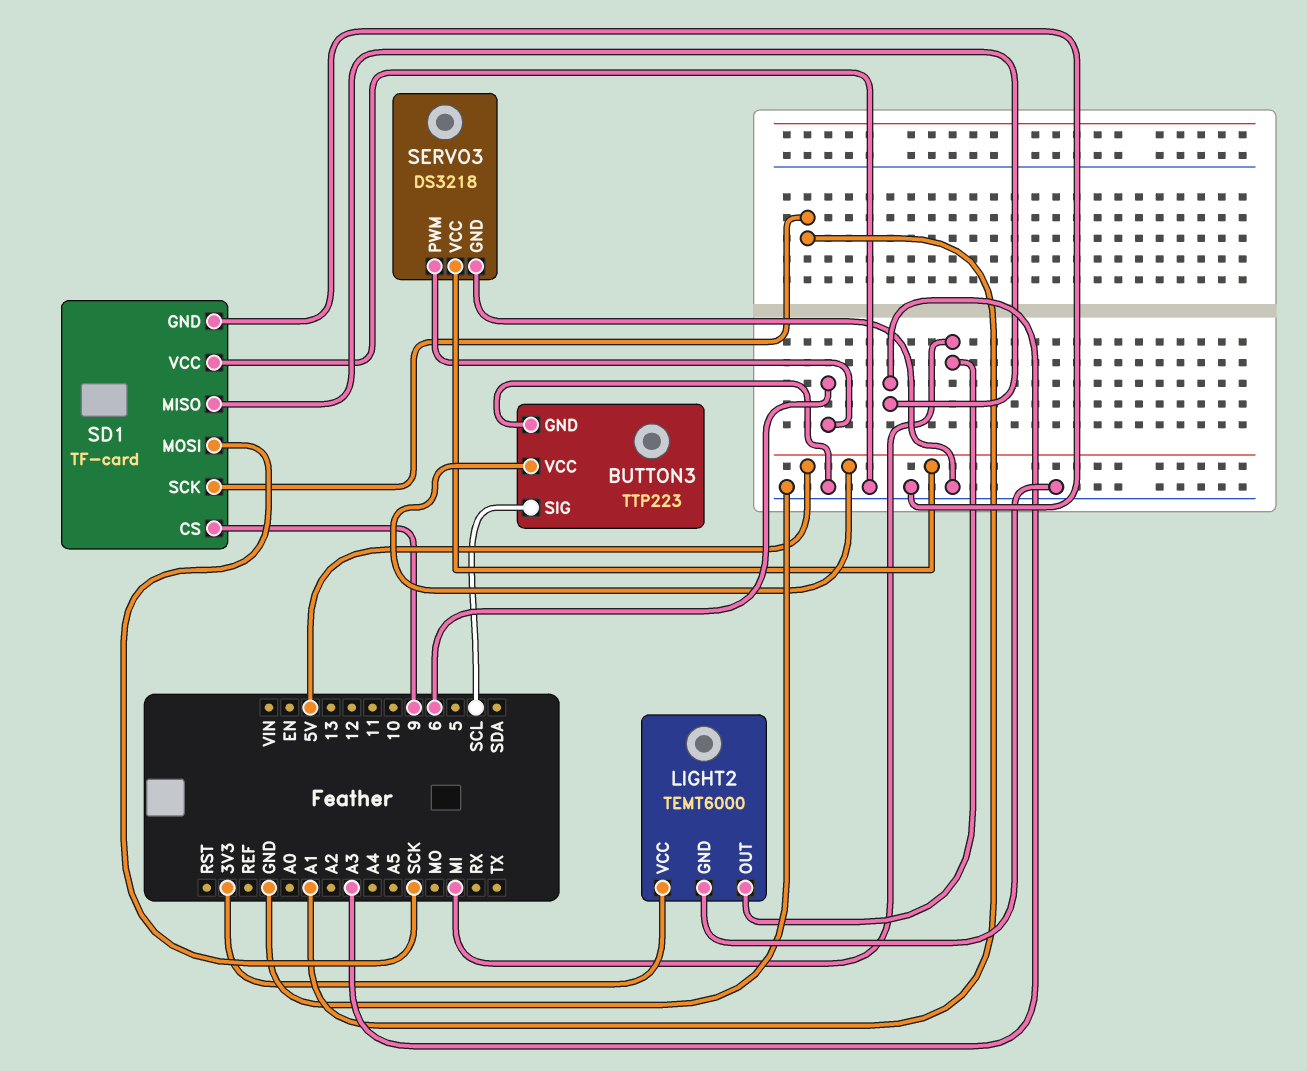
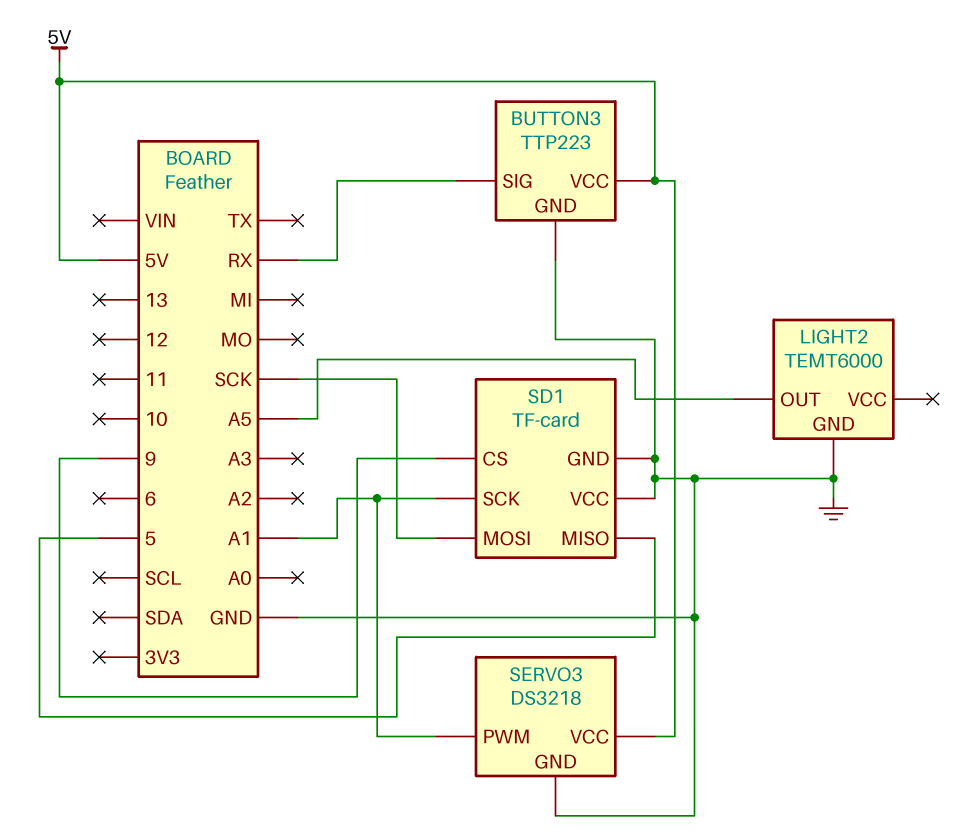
BUTTON3 pin SIG: SCL -> RX
LIGHT2 pin OUT: MI -> A5
LIGHT2 pin VCC: 3V3 -> none
SD1 pin MISO: A3 -> 5
SERVO3 pin PWM: 6 -> A1

